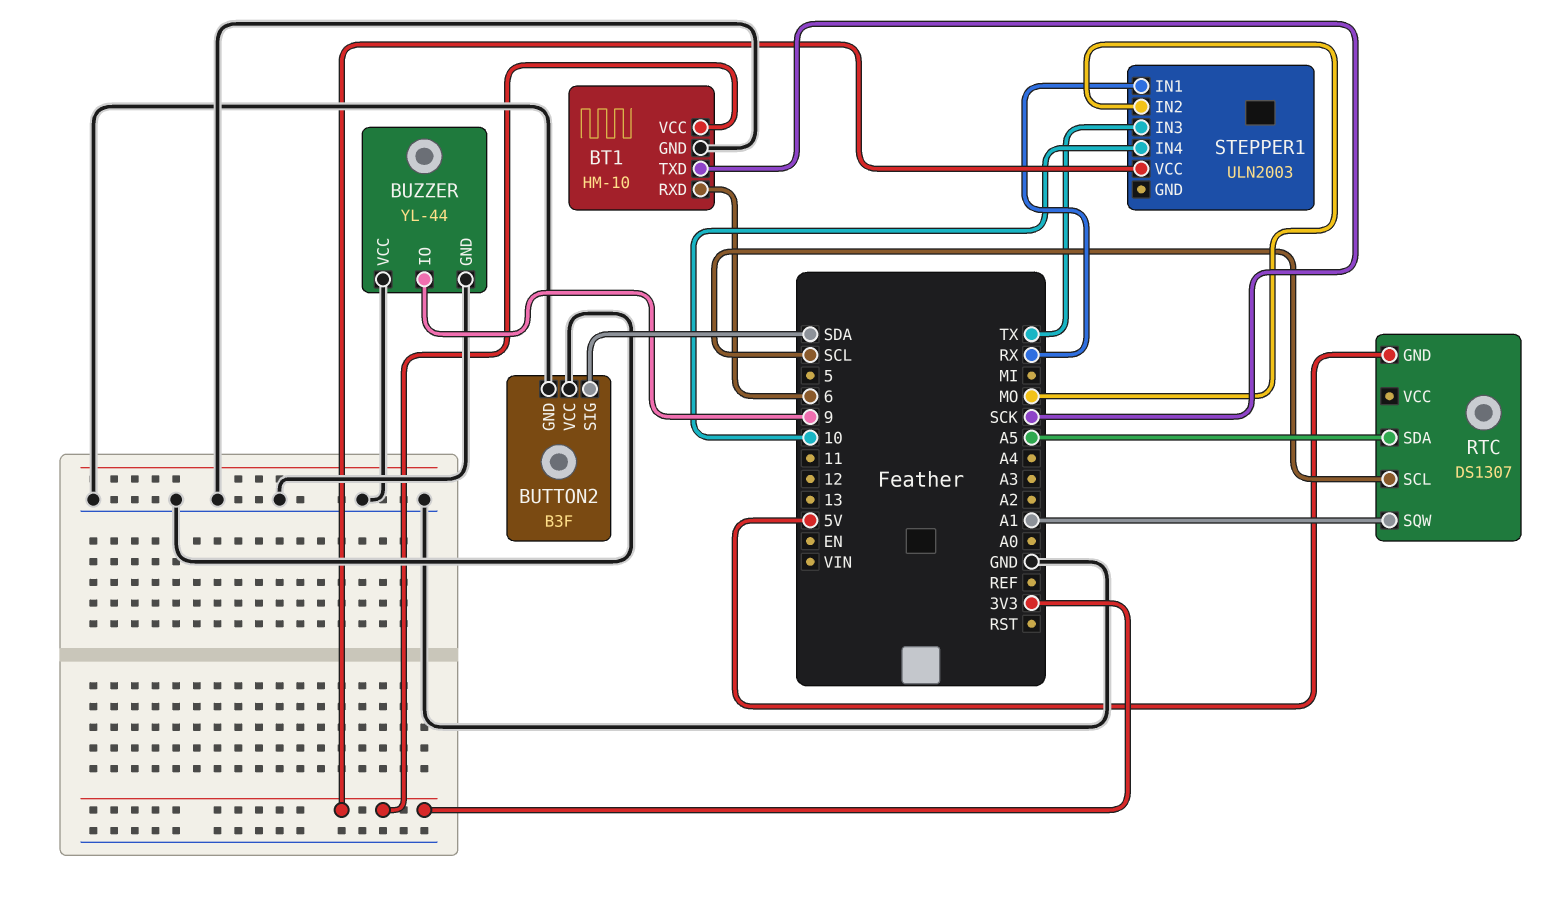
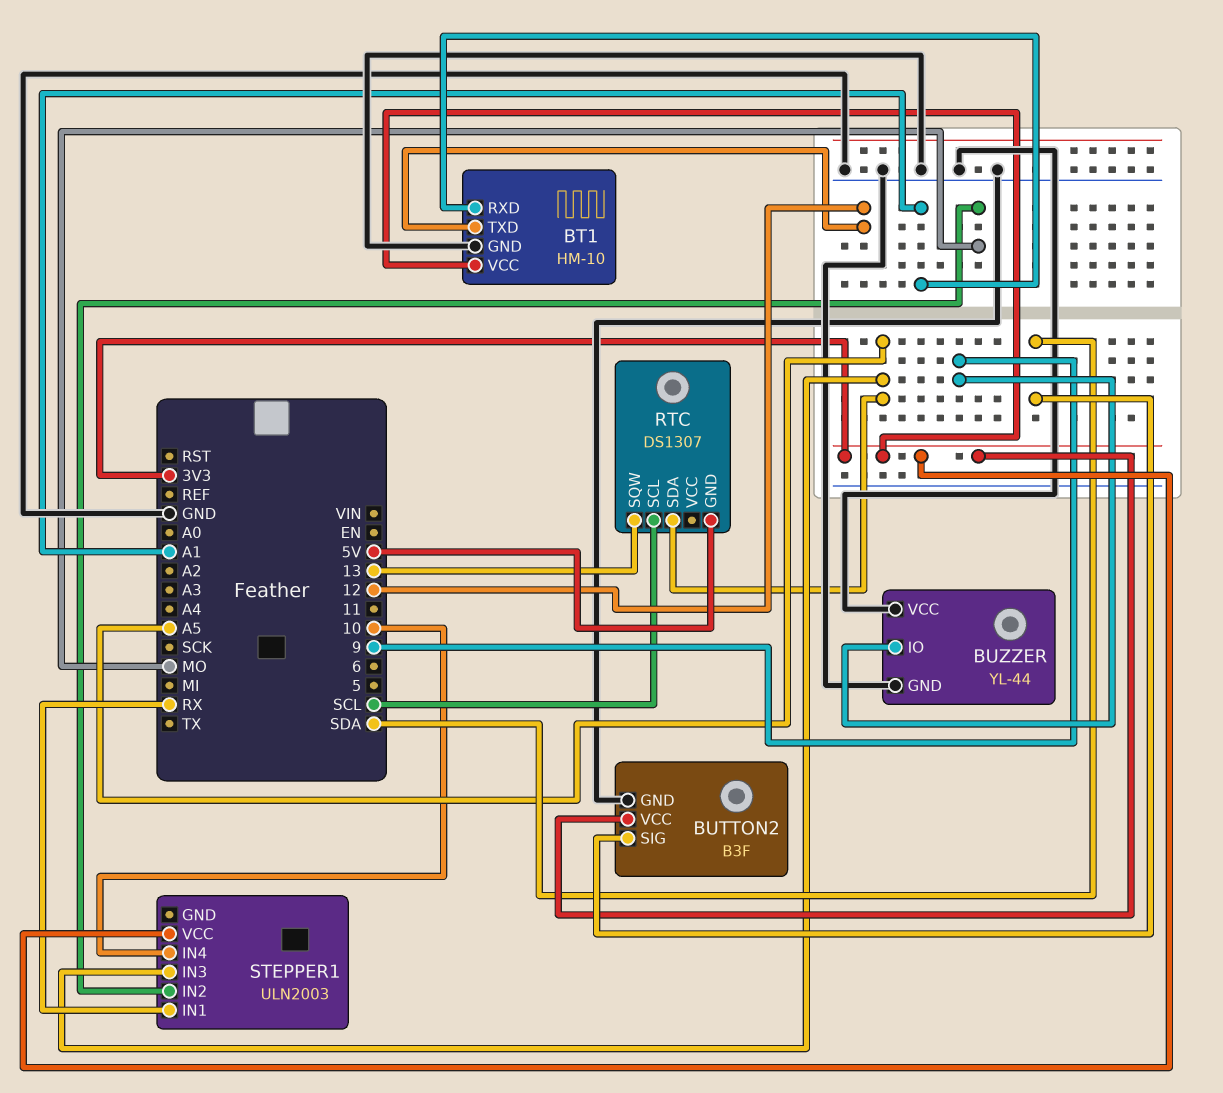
BT1 pin RXD: 6 -> A1
BT1 pin TXD: SCK -> 12
BUTTON2 pin VCC: GND -> 3V3
RTC pin SQW: A1 -> 13
STEPPER1 pin IN3: TX -> A5

